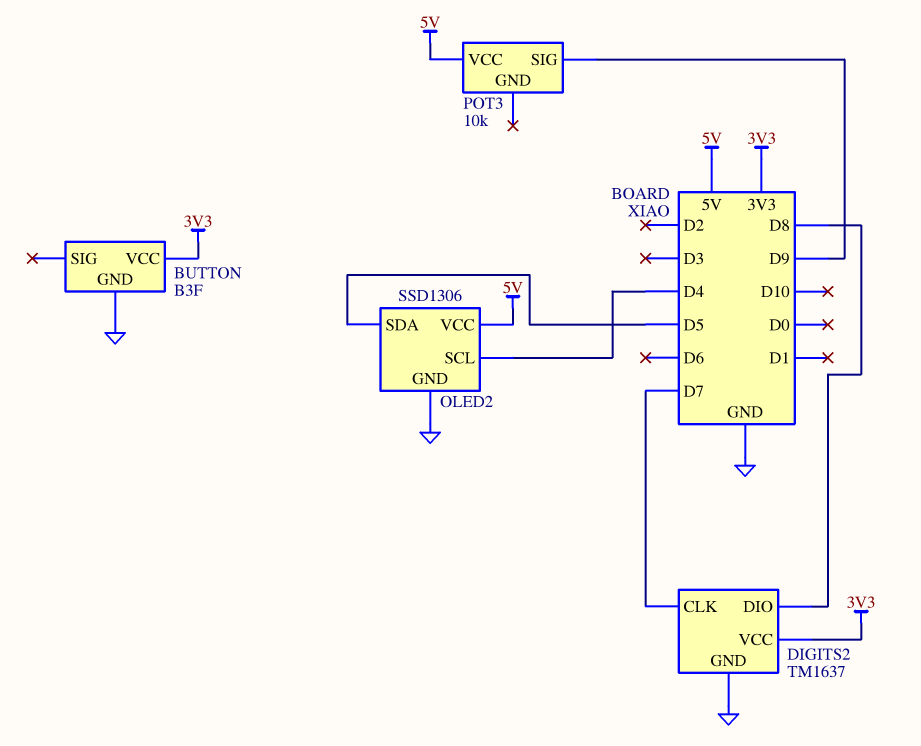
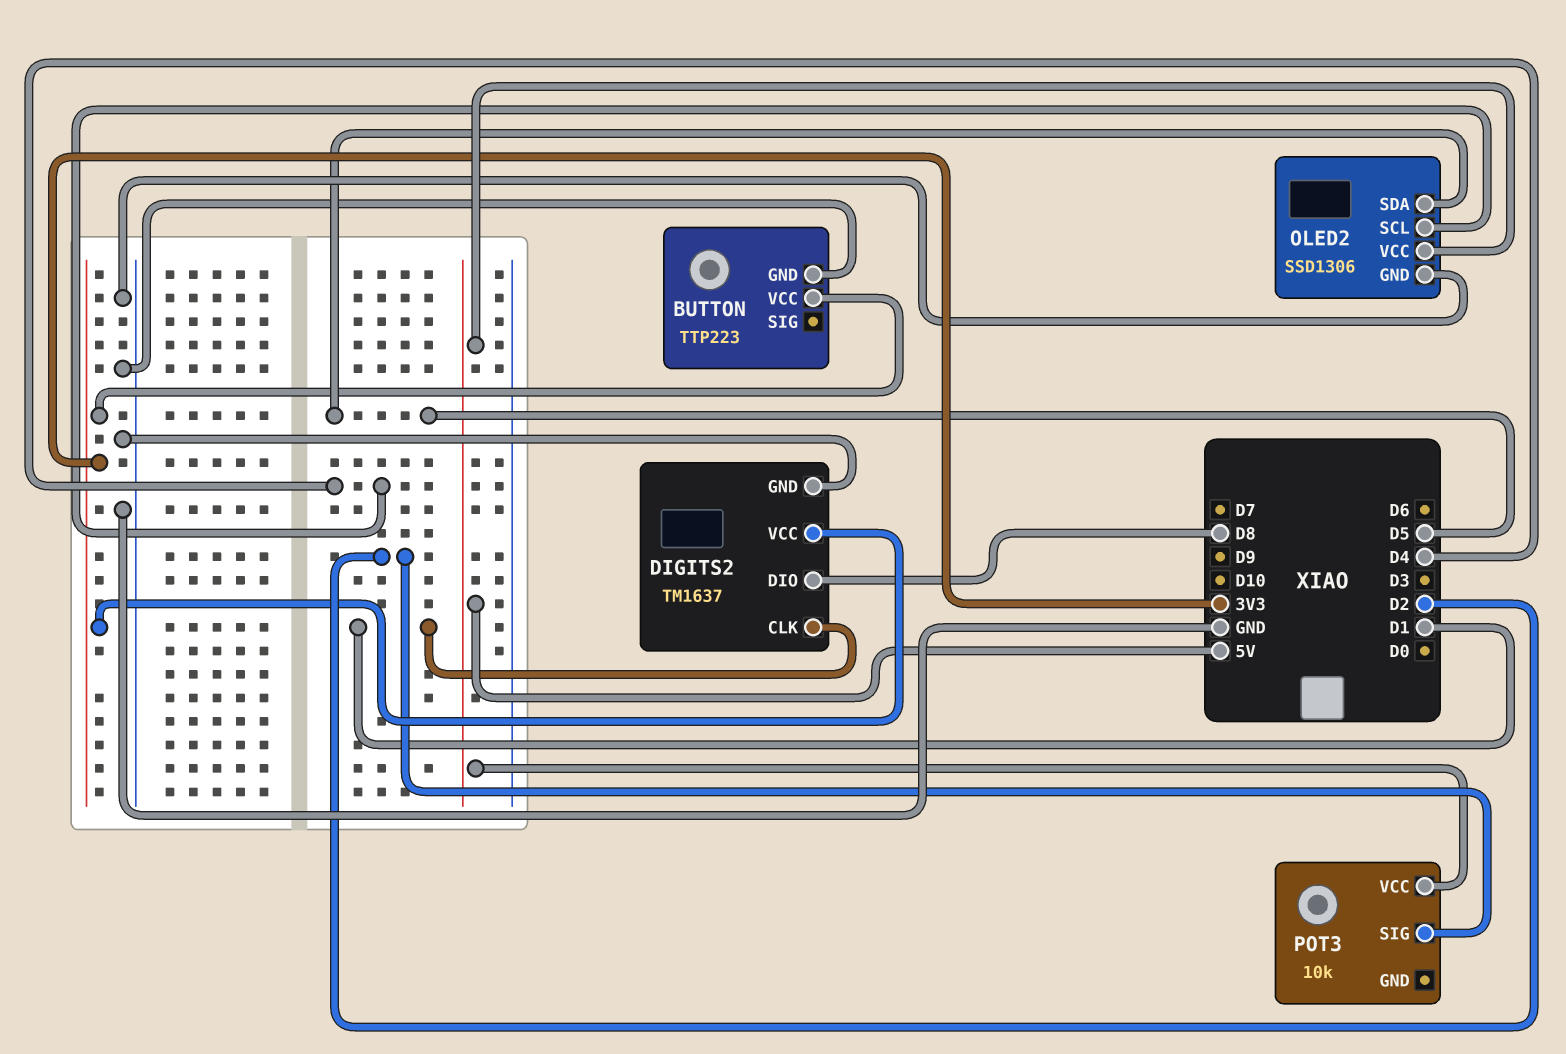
BUTTON: B3F -> TTP223
DIGITS2 pin CLK: D7 -> D1
POT3 pin SIG: D9 -> D2

